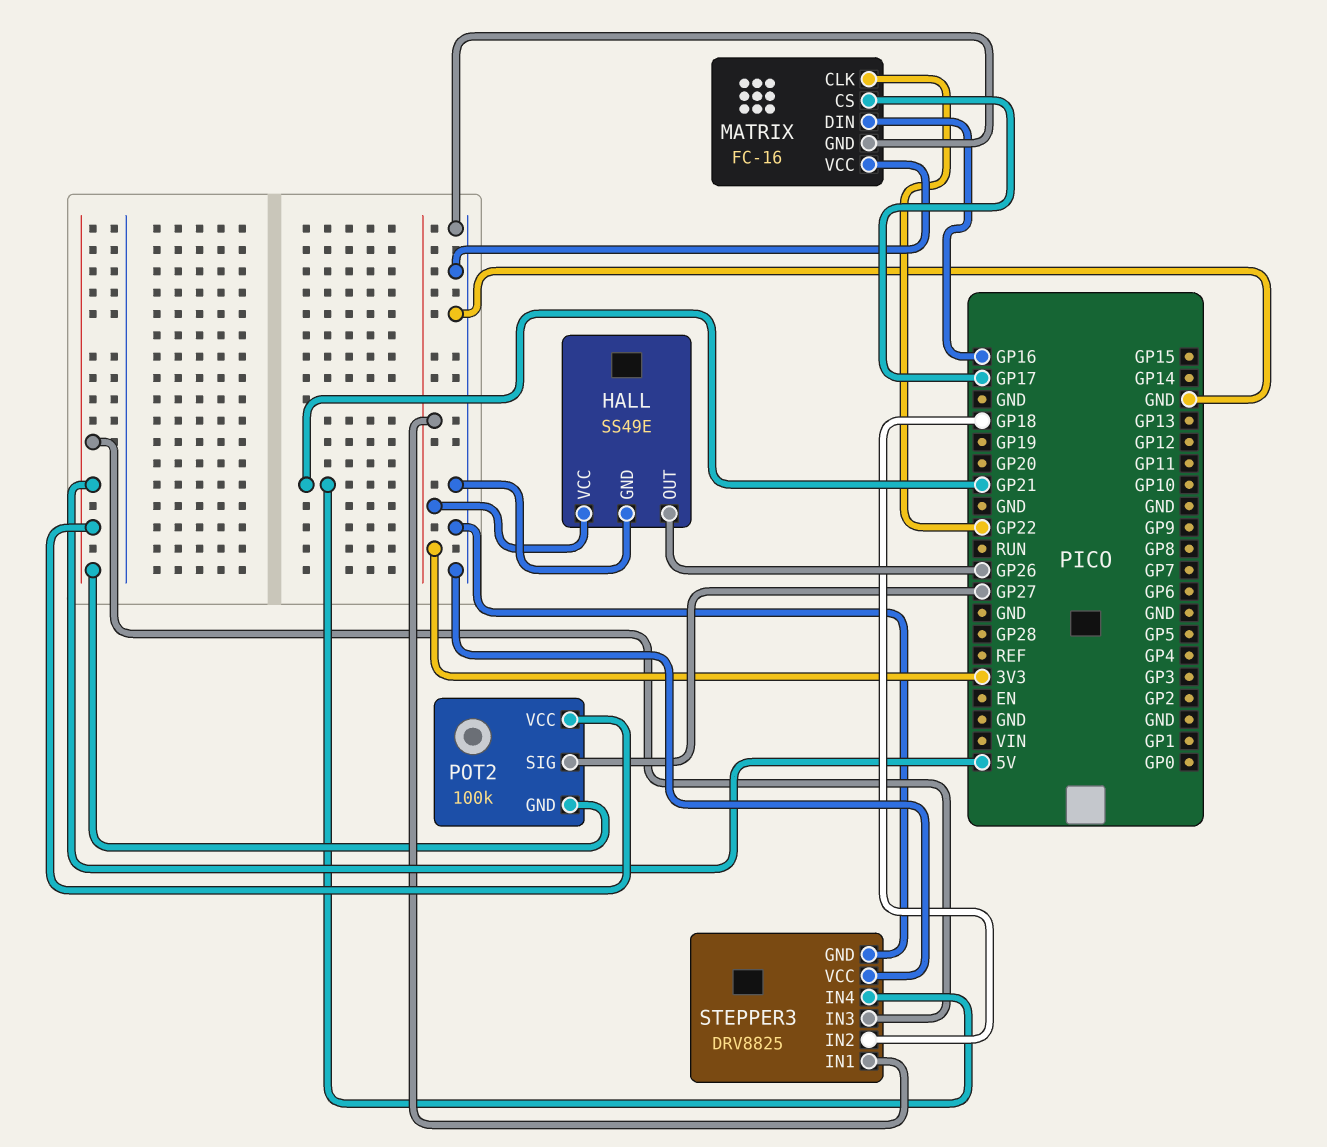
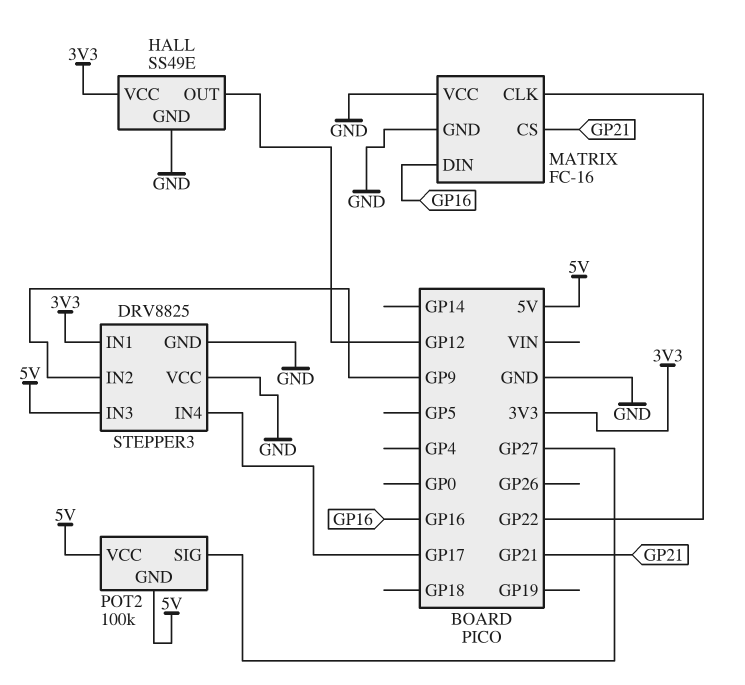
HALL pin OUT: GP26 -> GP12
MATRIX pin CS: GP17 -> GP21
STEPPER3 pin IN2: GP18 -> GP9
STEPPER3 pin IN4: GP21 -> GP17

